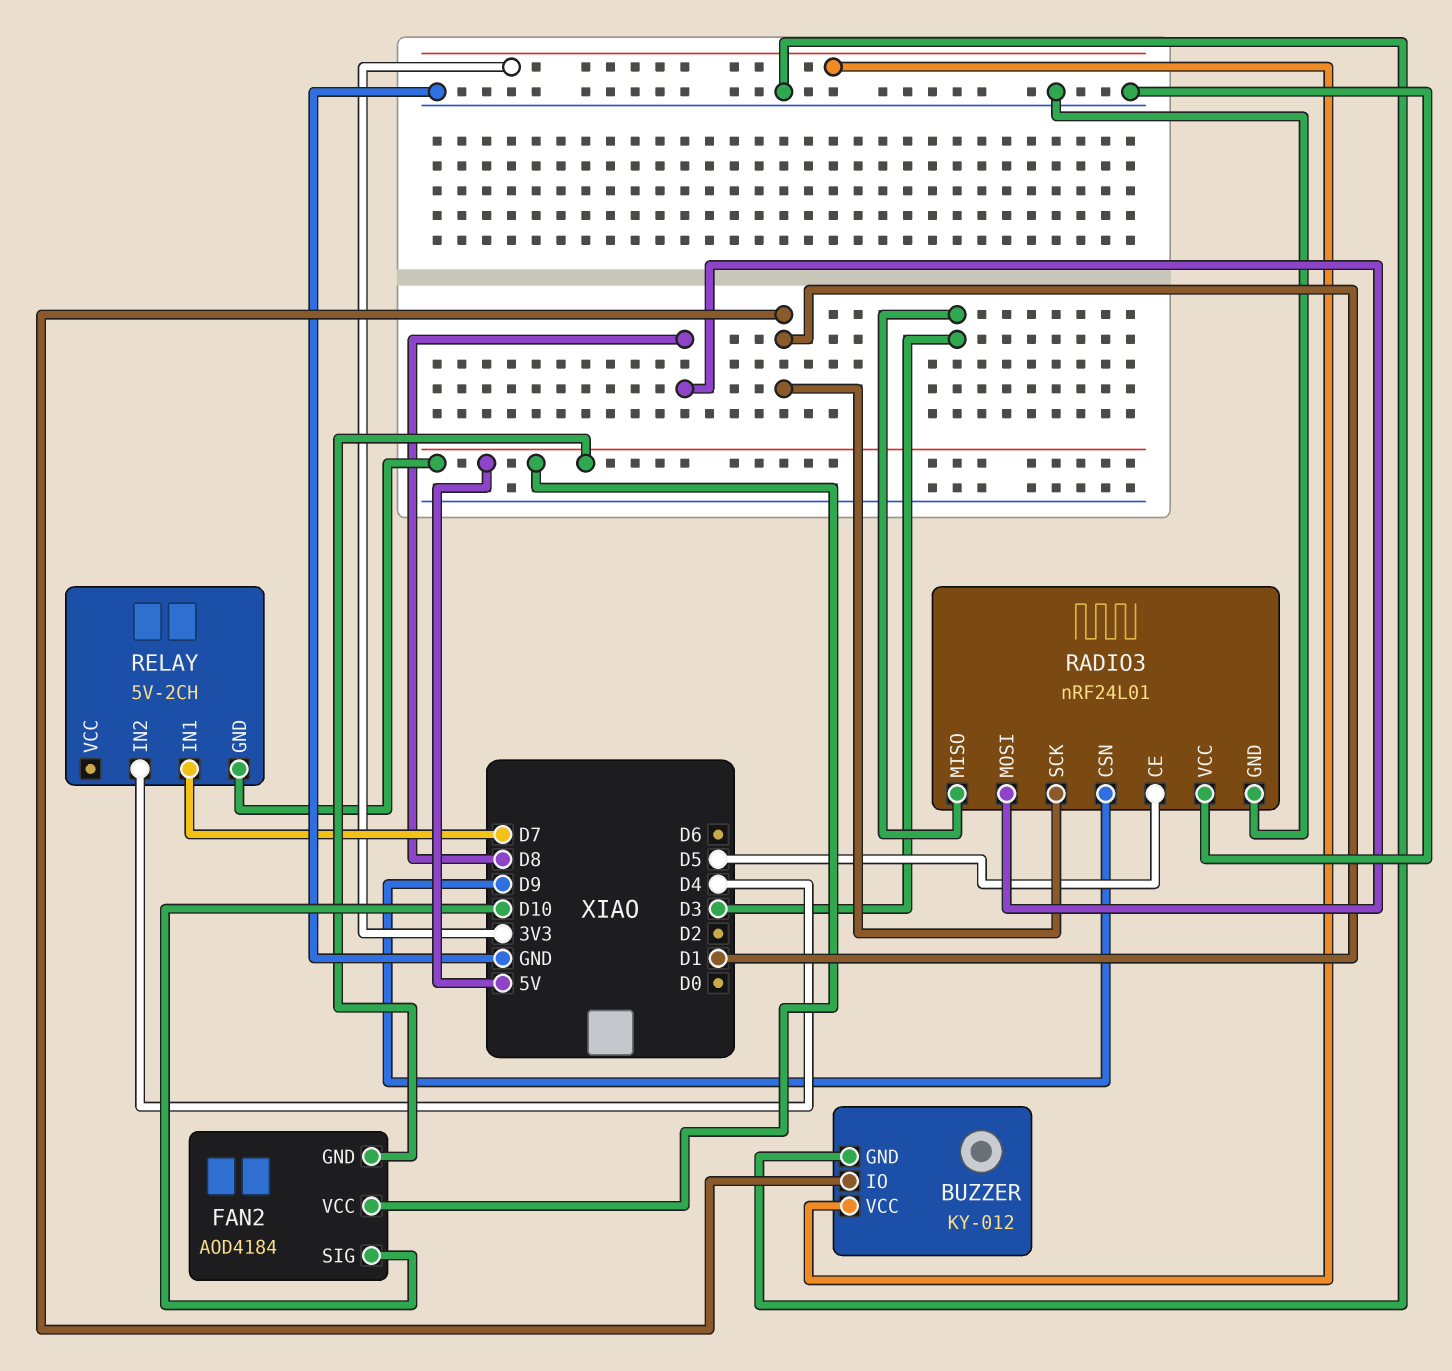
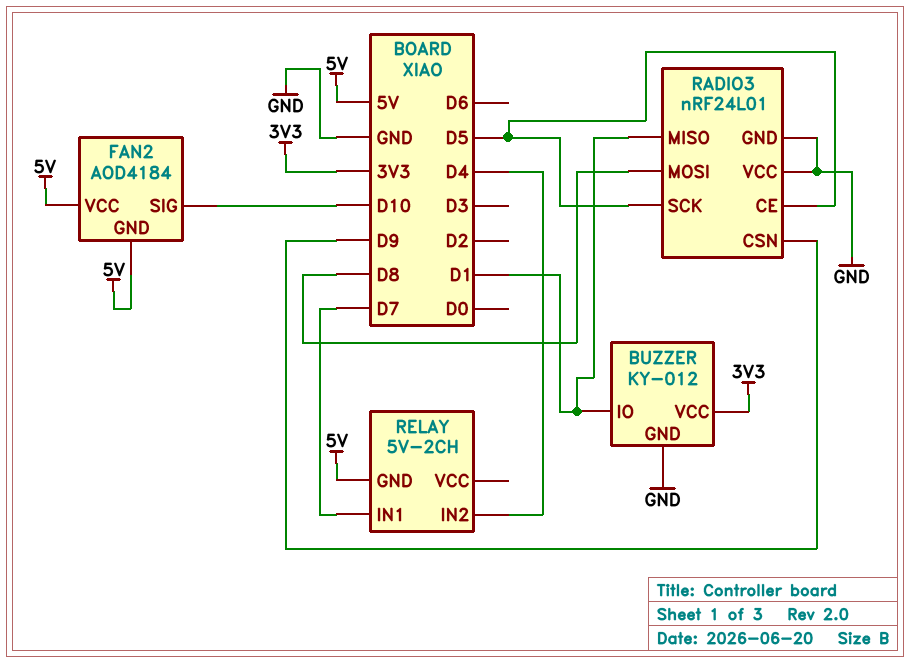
RADIO3 pin MISO: D3 -> D1
RADIO3 pin SCK: D1 -> D5

